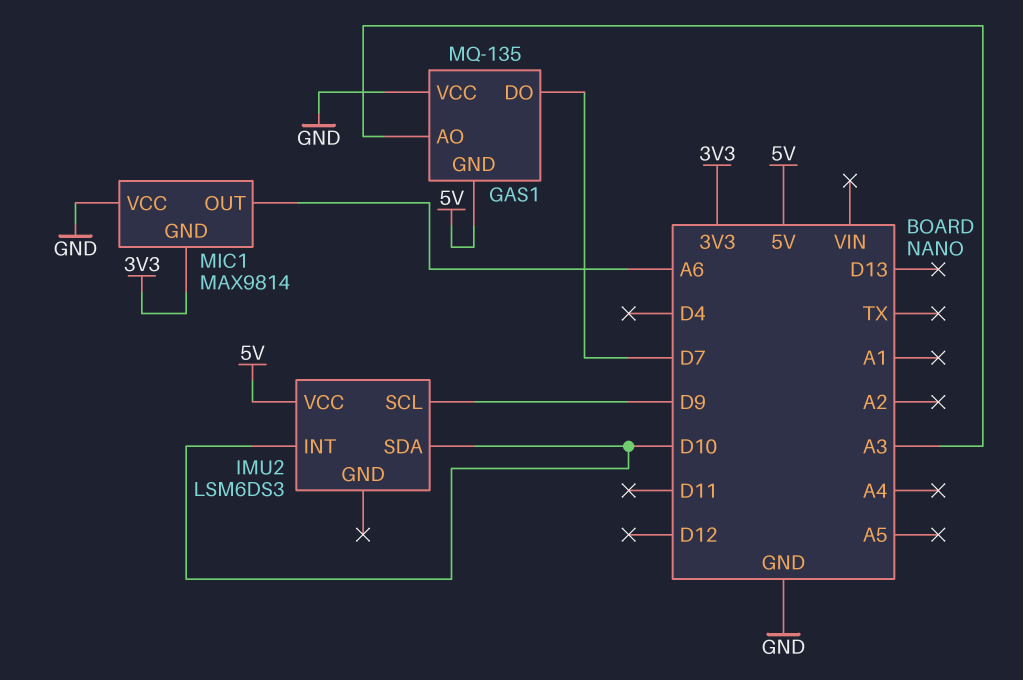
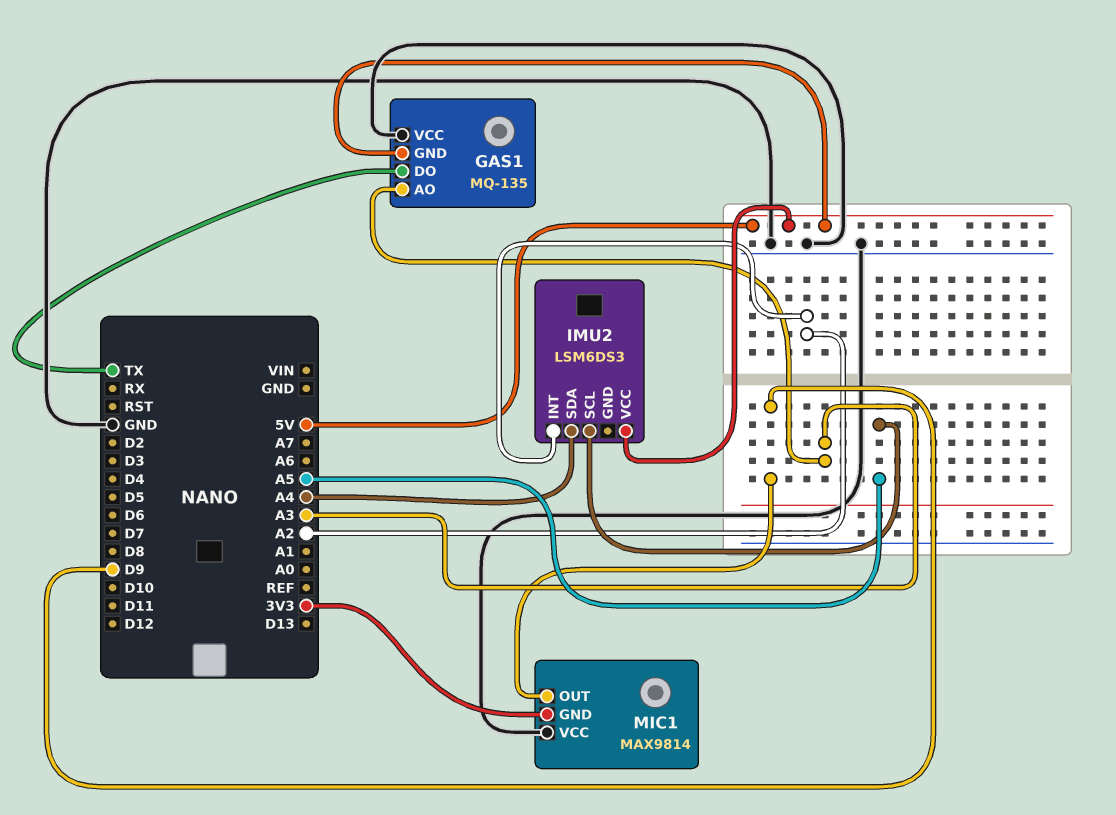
GAS1 pin DO: D7 -> TX
IMU2 pin INT: D10 -> A2
IMU2 pin SCL: D9 -> A5
IMU2 pin SDA: D10 -> A4
MIC1 pin OUT: A6 -> D9

